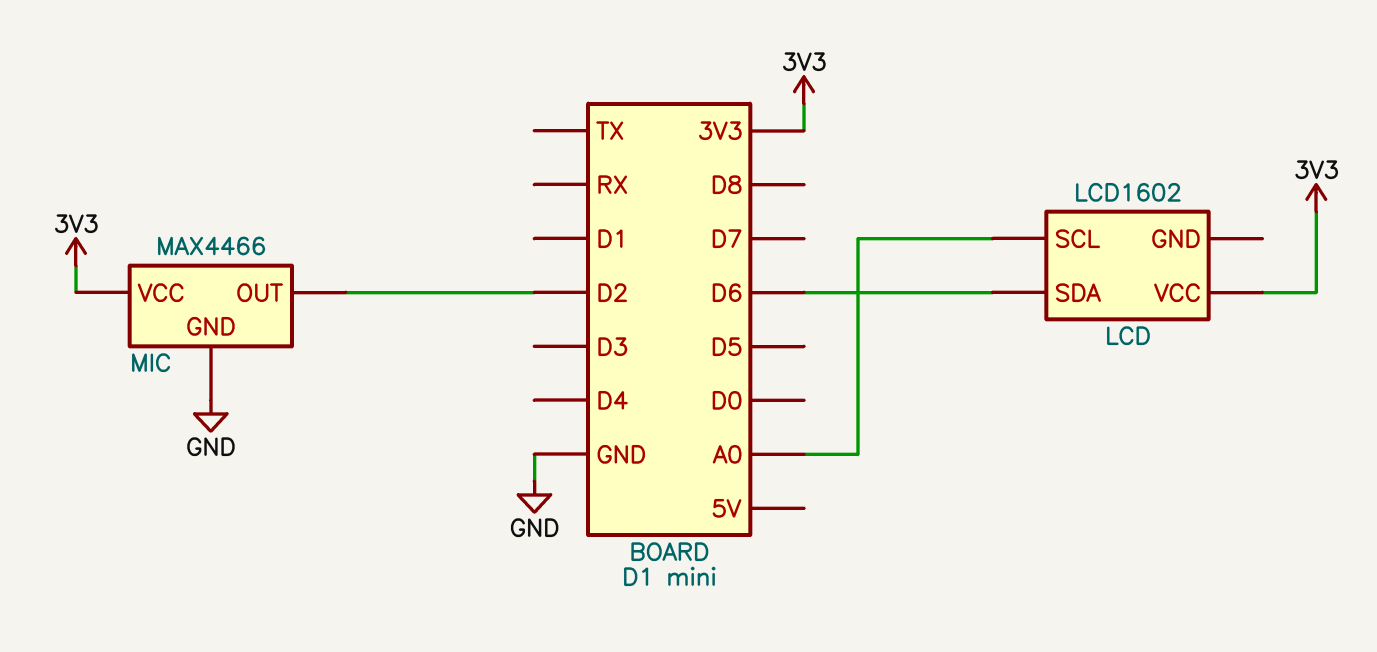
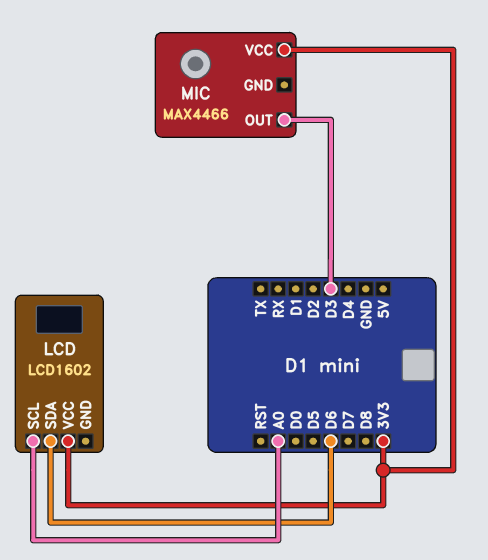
MIC pin GND: GND -> none
MIC pin OUT: D2 -> D3

